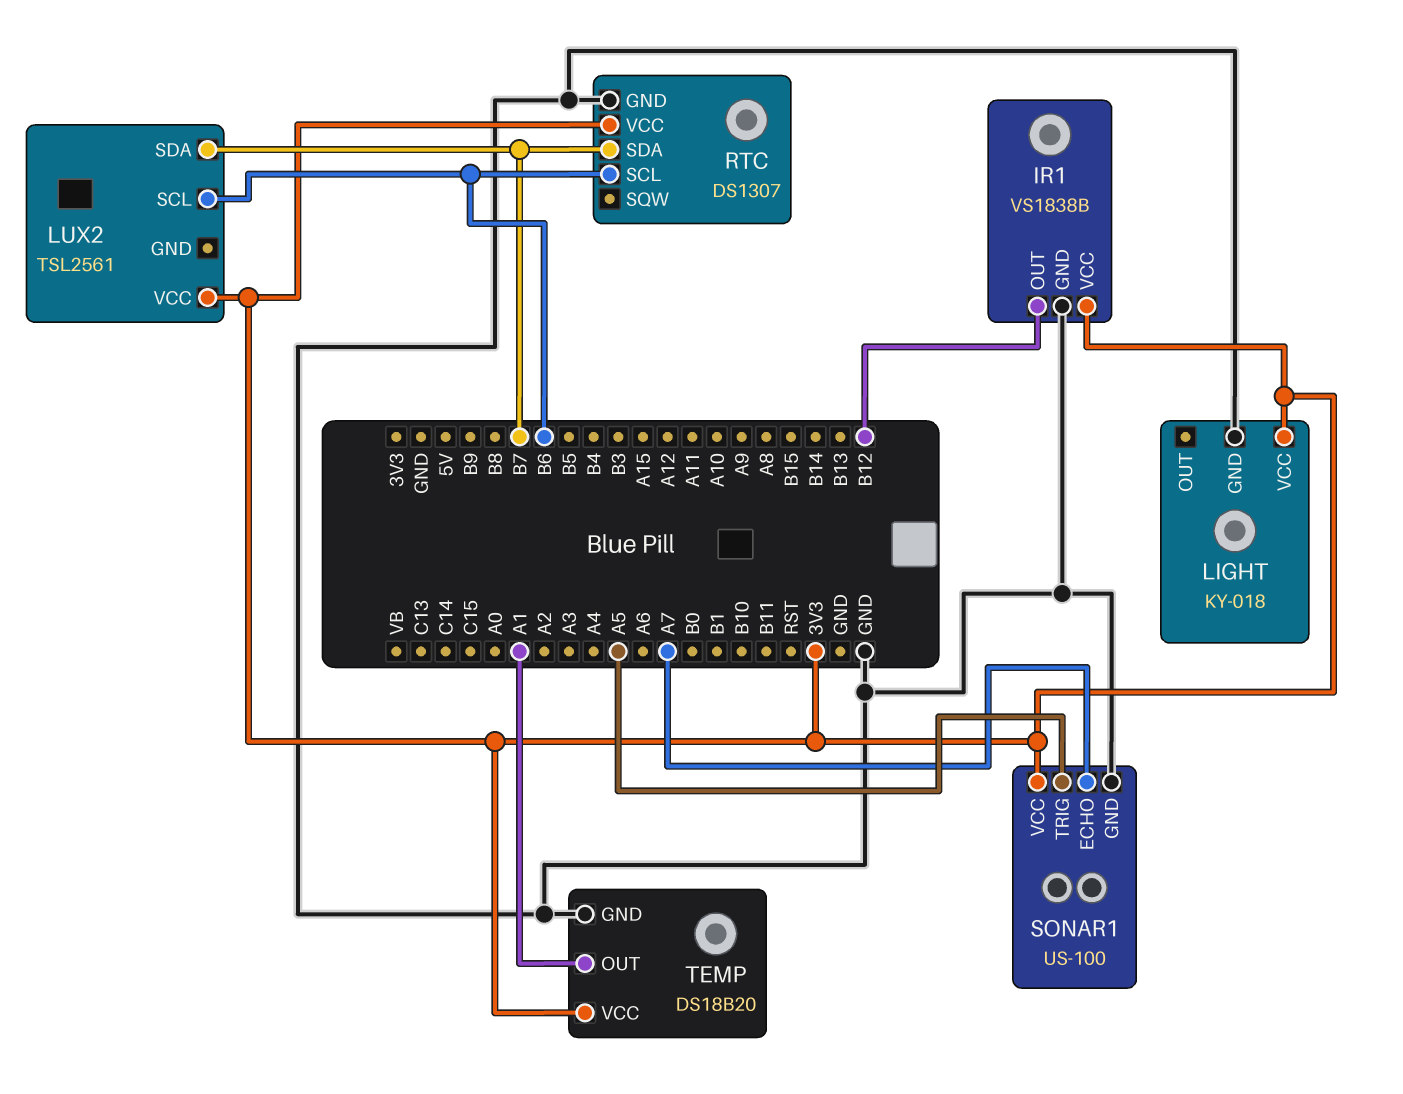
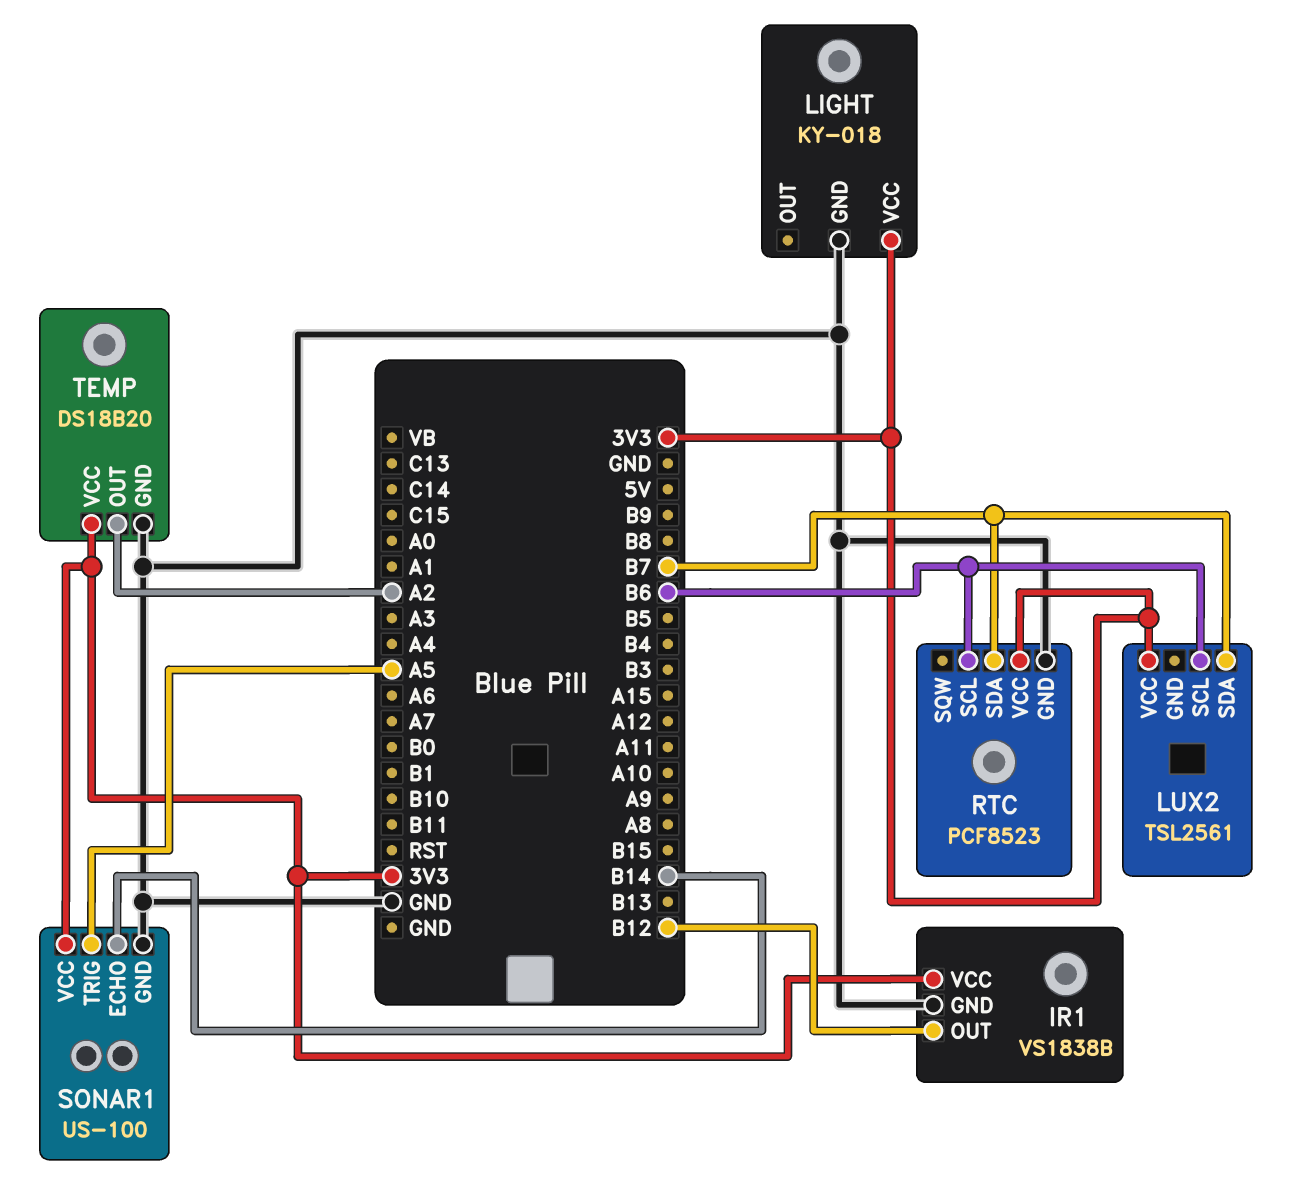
RTC: DS1307 -> PCF8523
SONAR1 pin ECHO: A7 -> B14
TEMP pin OUT: A1 -> A2

